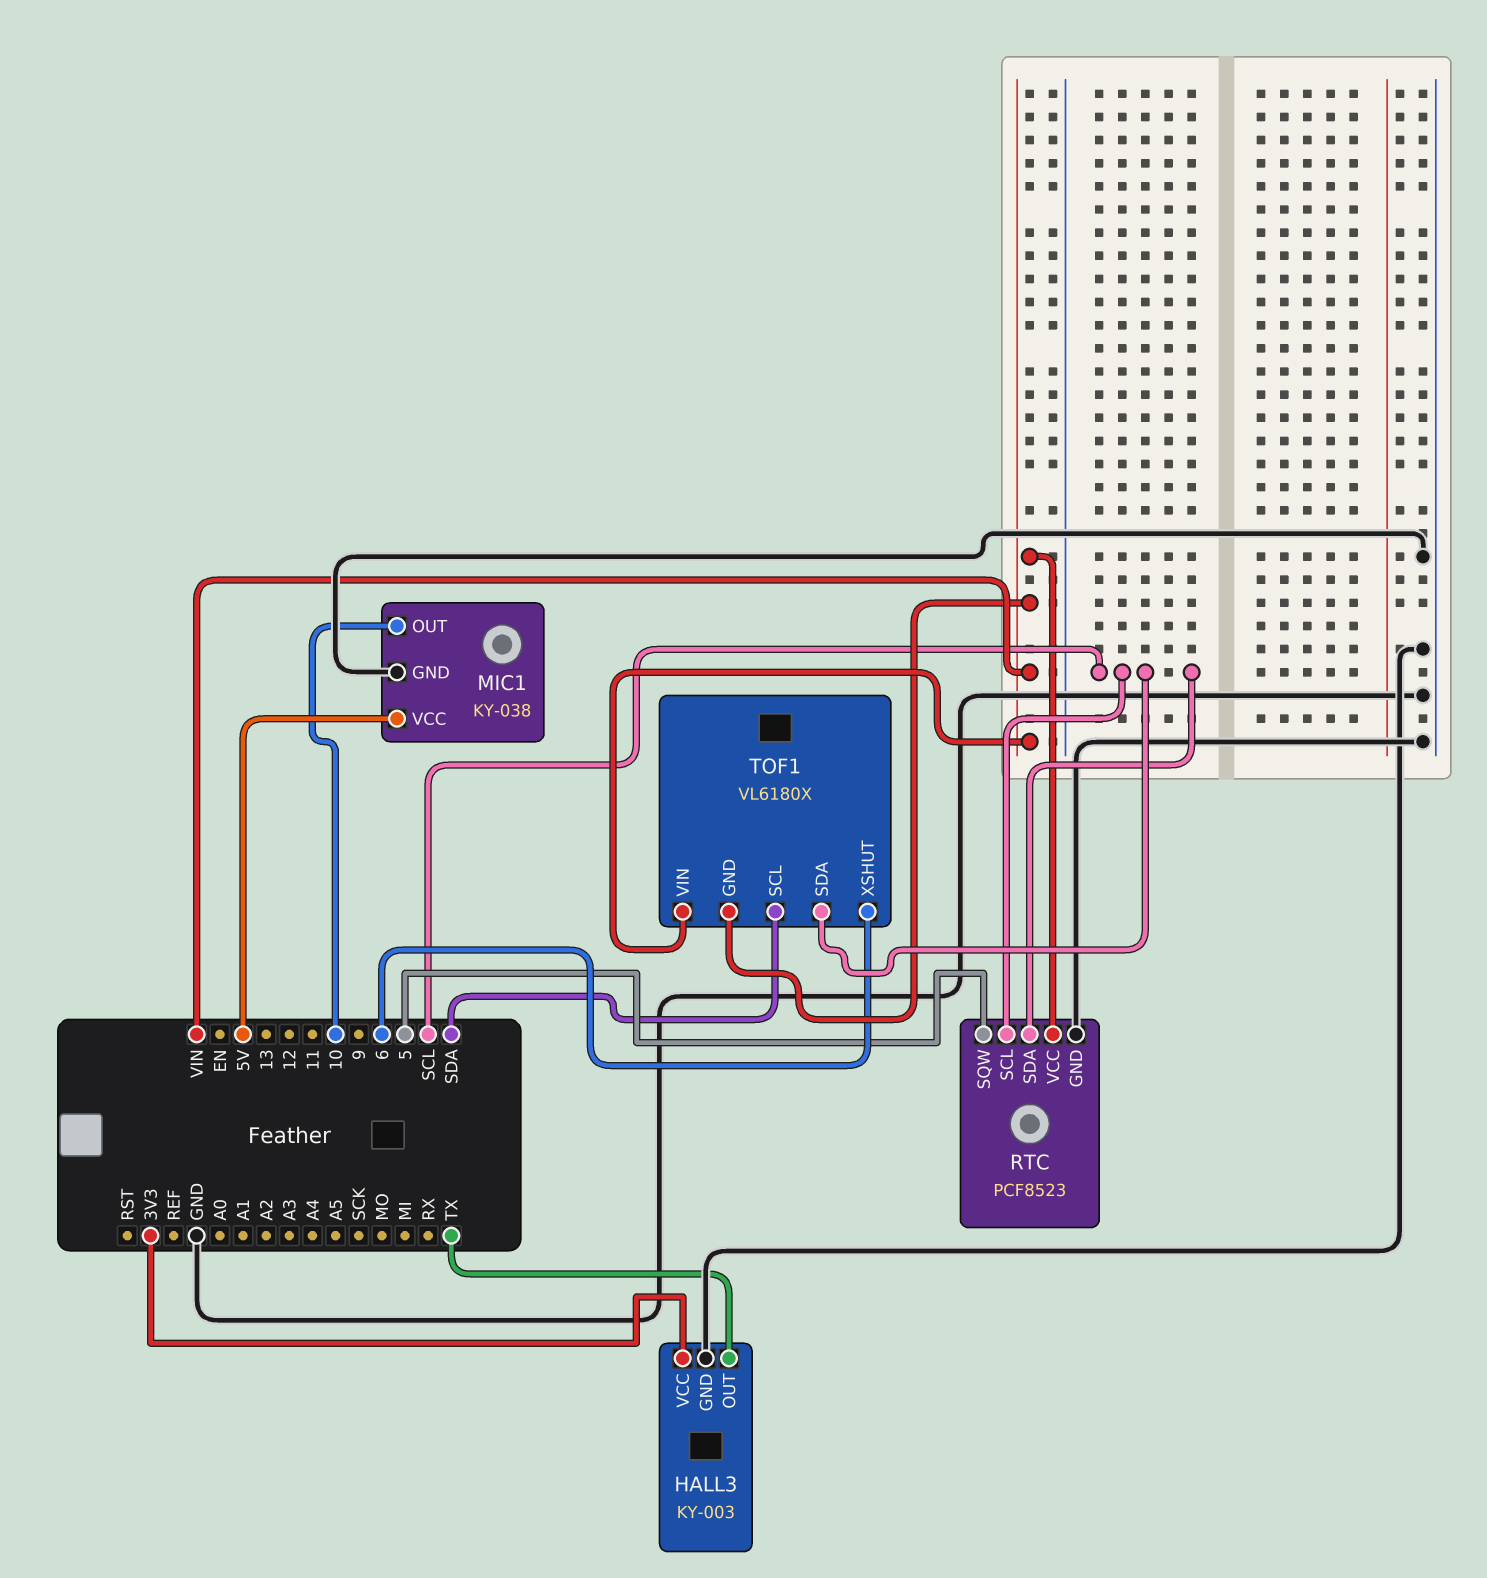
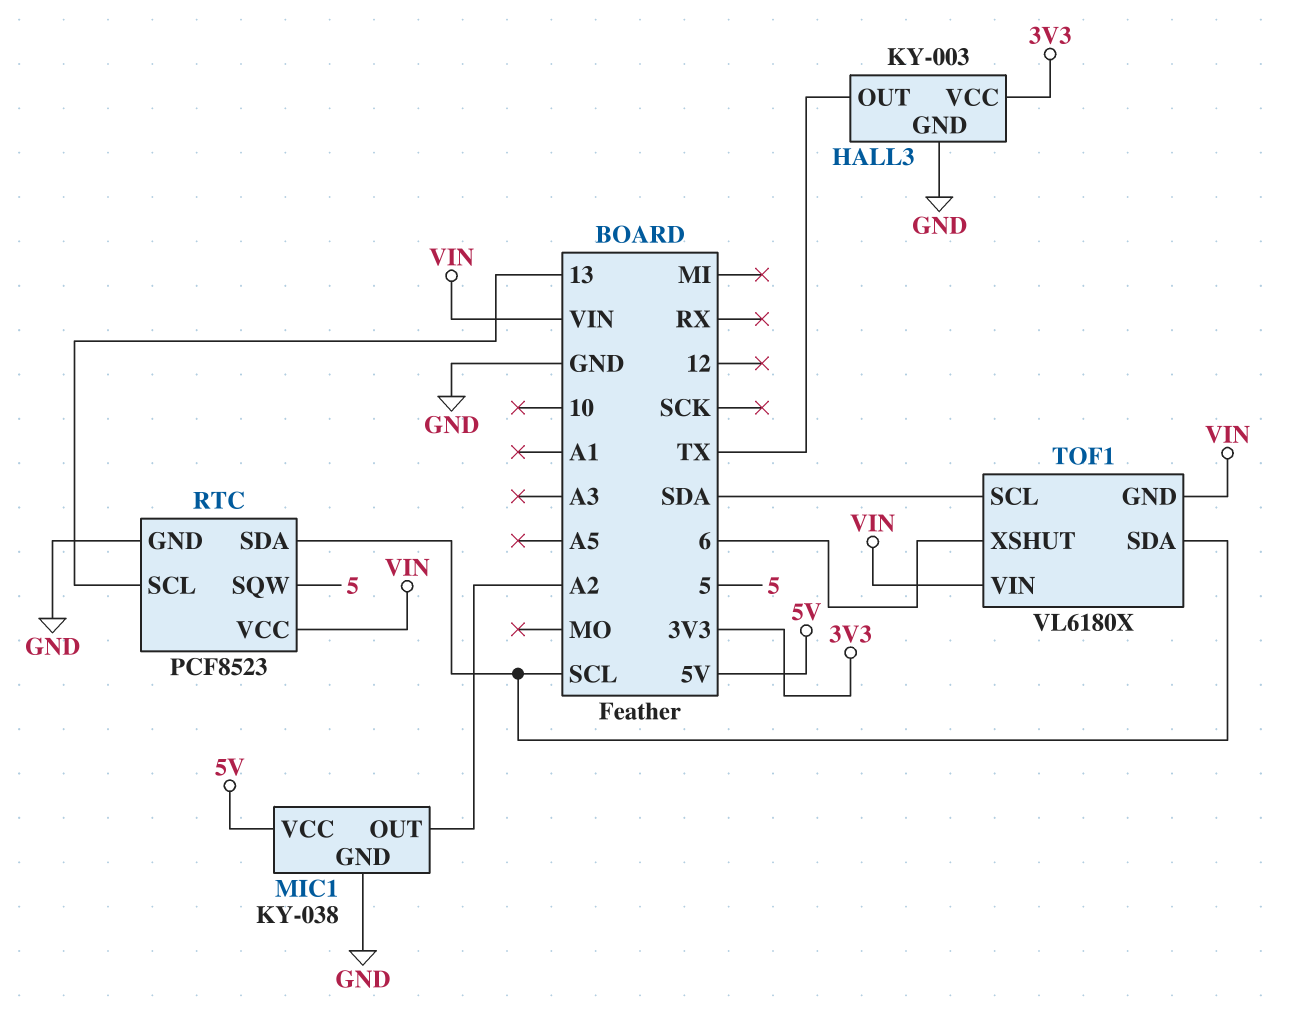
MIC1 pin OUT: 10 -> A2
RTC pin SCL: SCL -> 13

